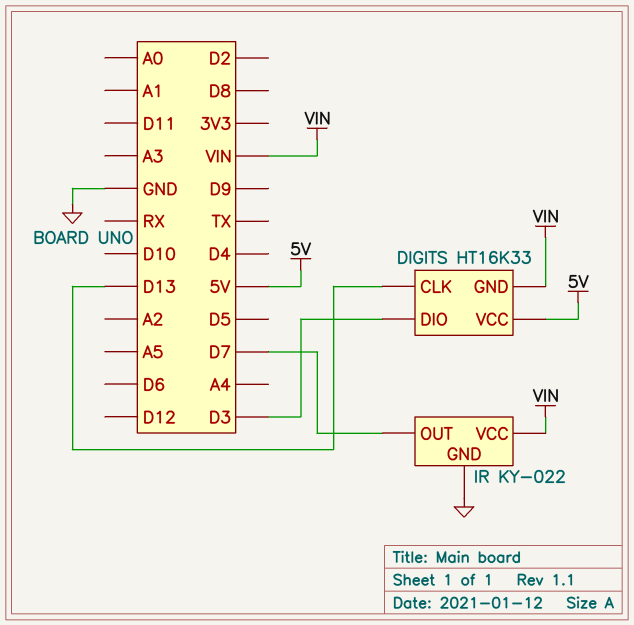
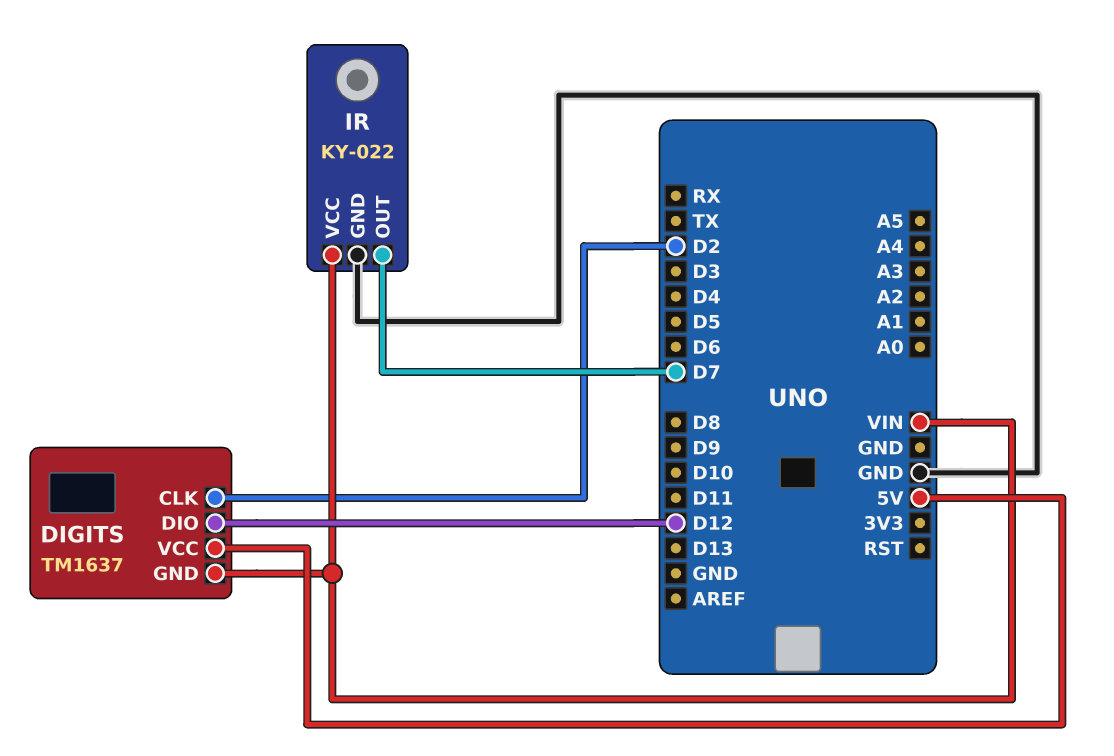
DIGITS: HT16K33 -> TM1637
DIGITS pin CLK: D13 -> D2
DIGITS pin DIO: D3 -> D12

